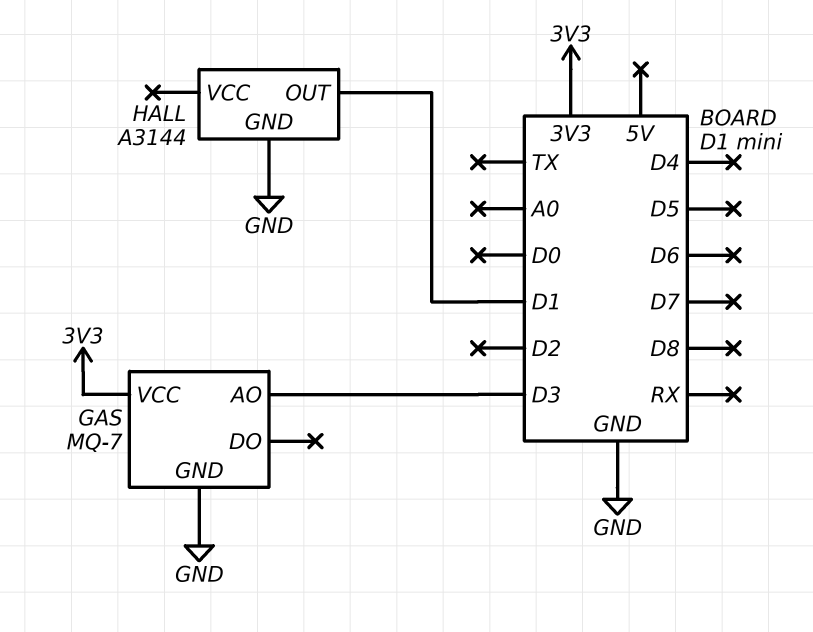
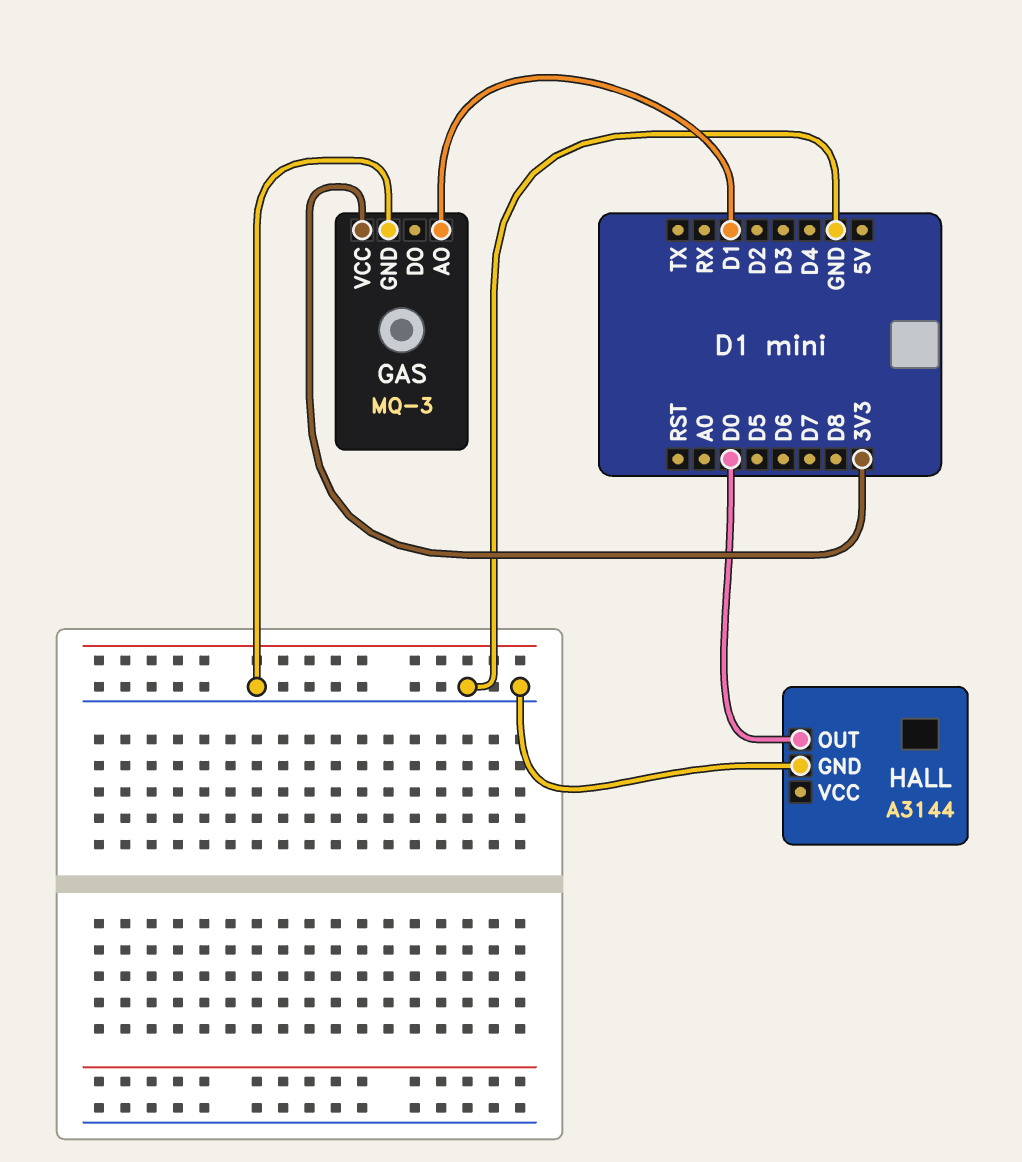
GAS: MQ-7 -> MQ-3
GAS pin AO: D3 -> D1
HALL pin OUT: D1 -> D0

